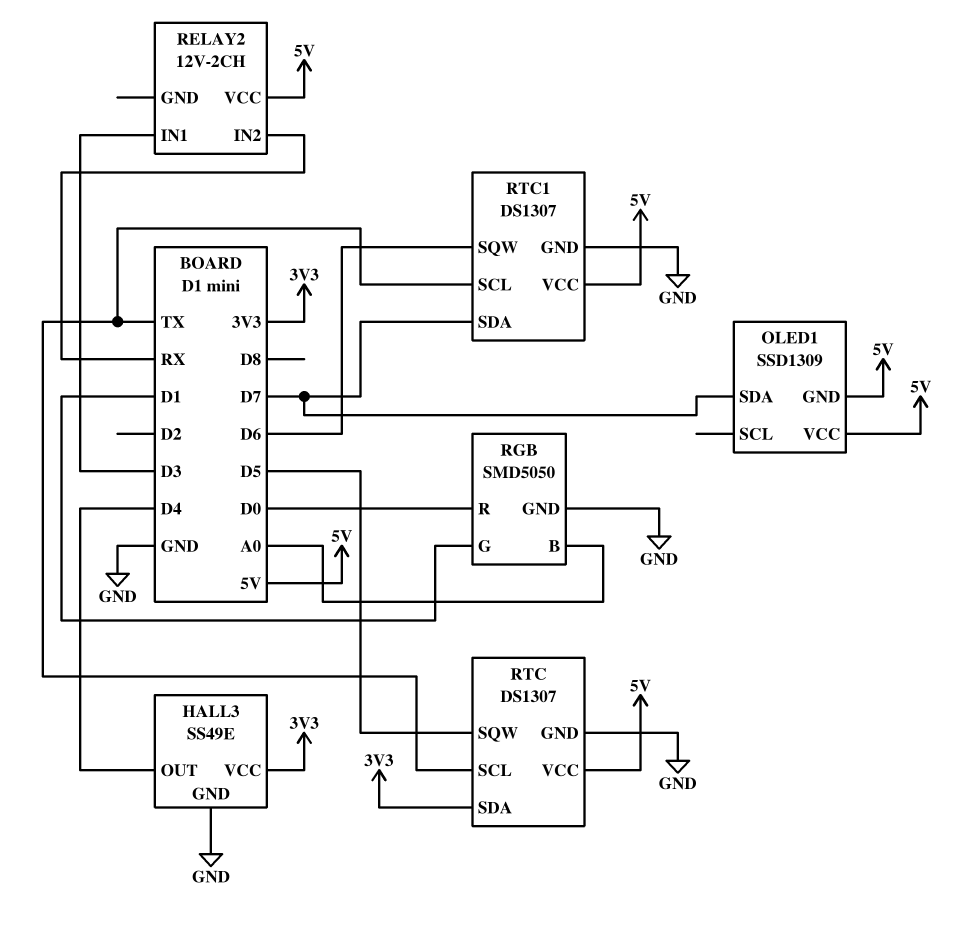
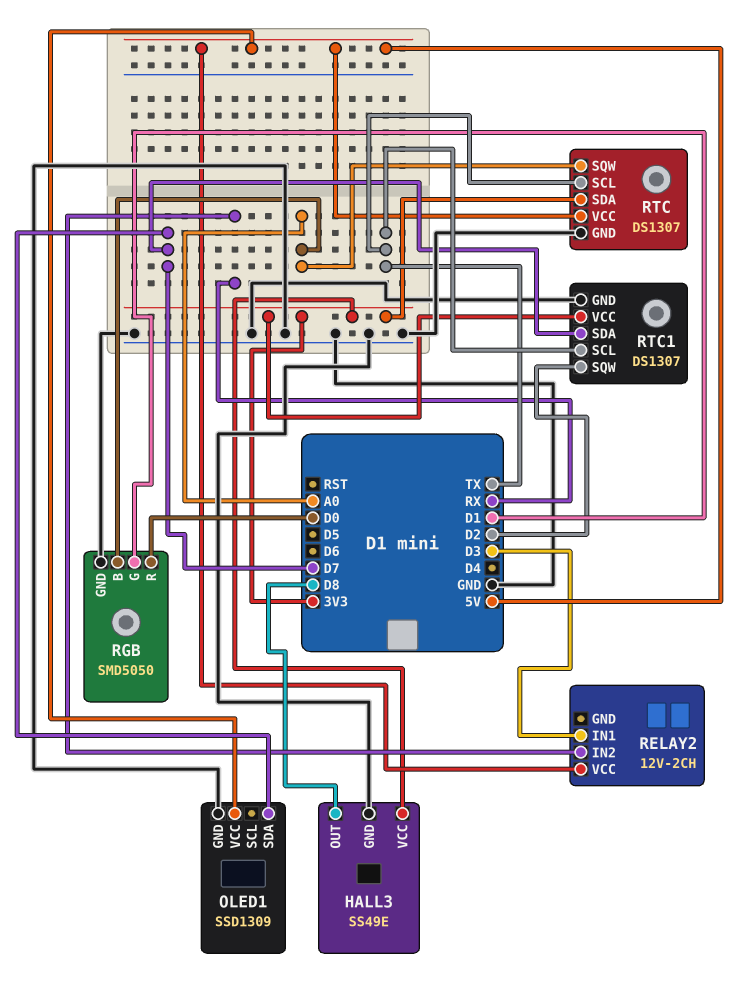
HALL3 pin OUT: D4 -> D8
OLED1 pin GND: 5V -> GND
RTC pin SQW: D5 -> A0
RTC1 pin SQW: D6 -> D2
RTC1 pin VCC: 5V -> 3V3

